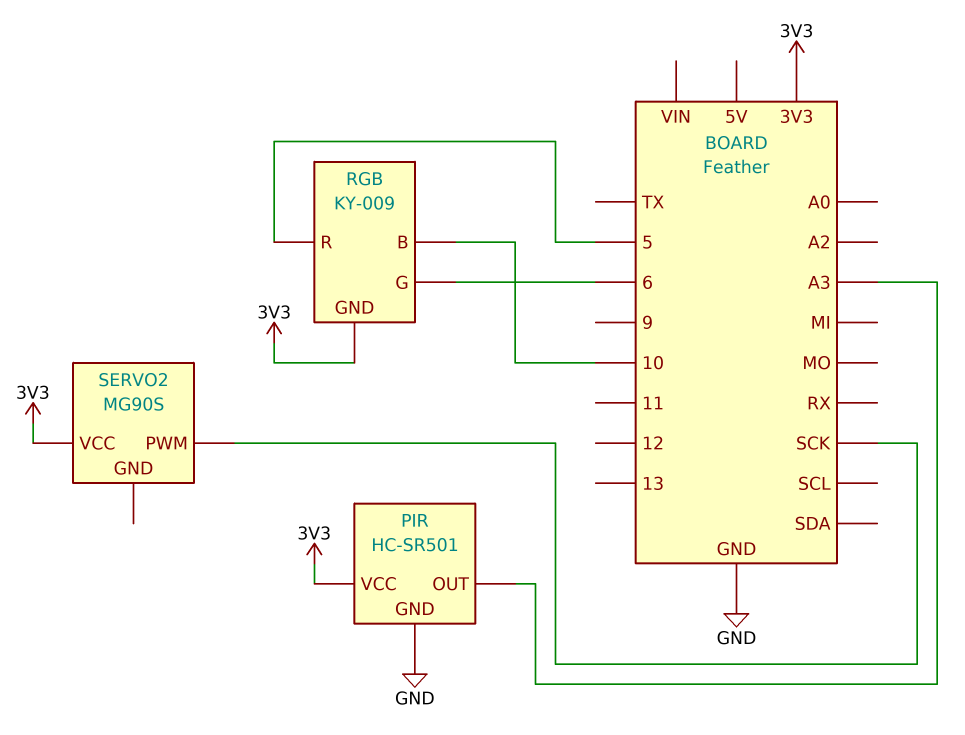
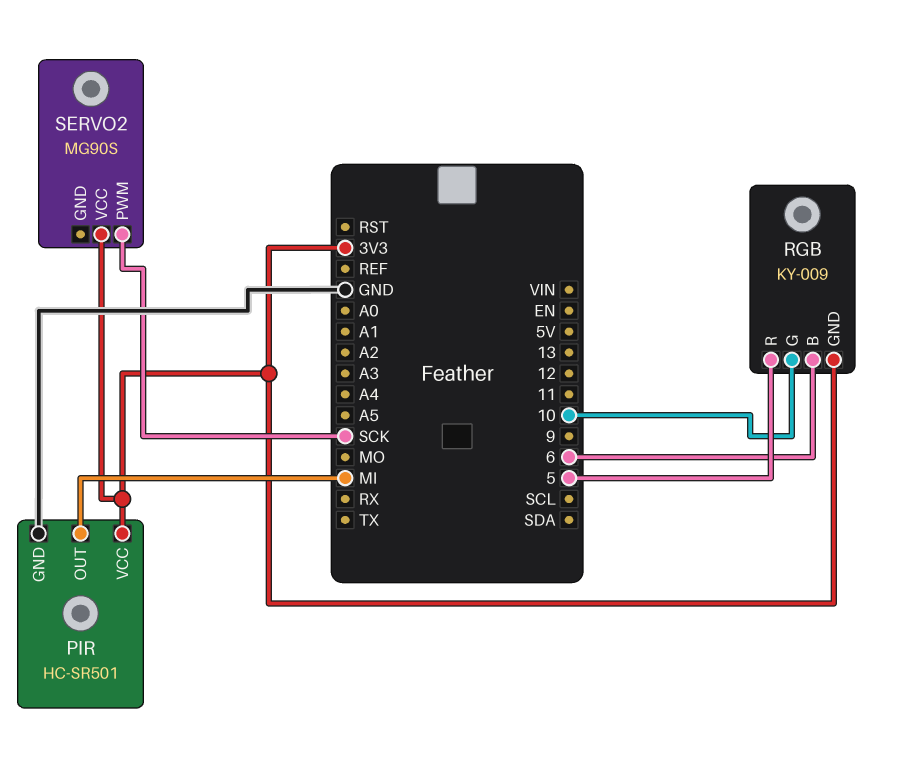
PIR pin OUT: A3 -> MI
RGB pin B: 10 -> 6
RGB pin G: 6 -> 10

